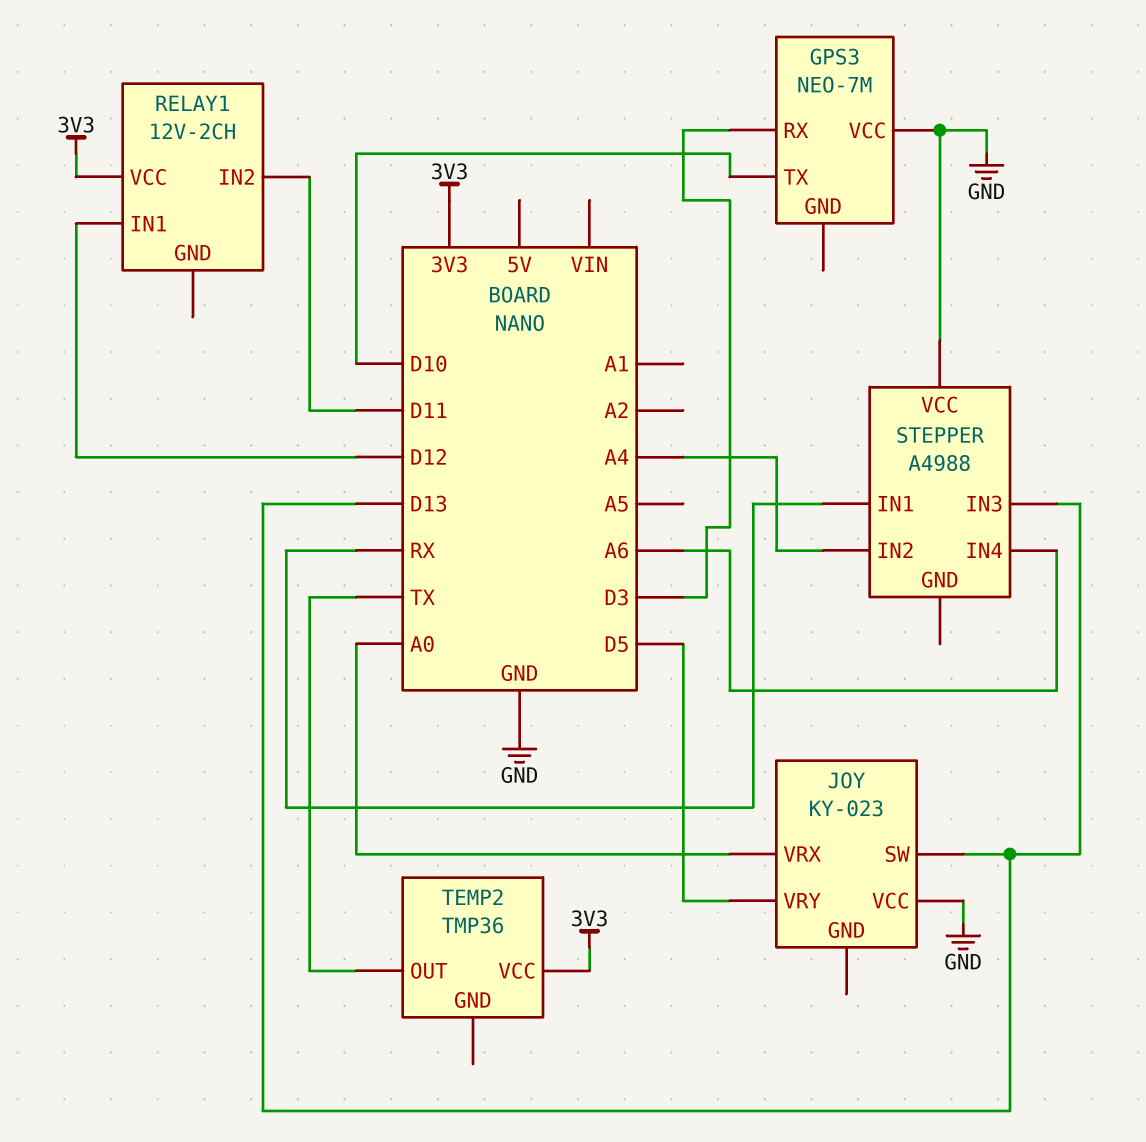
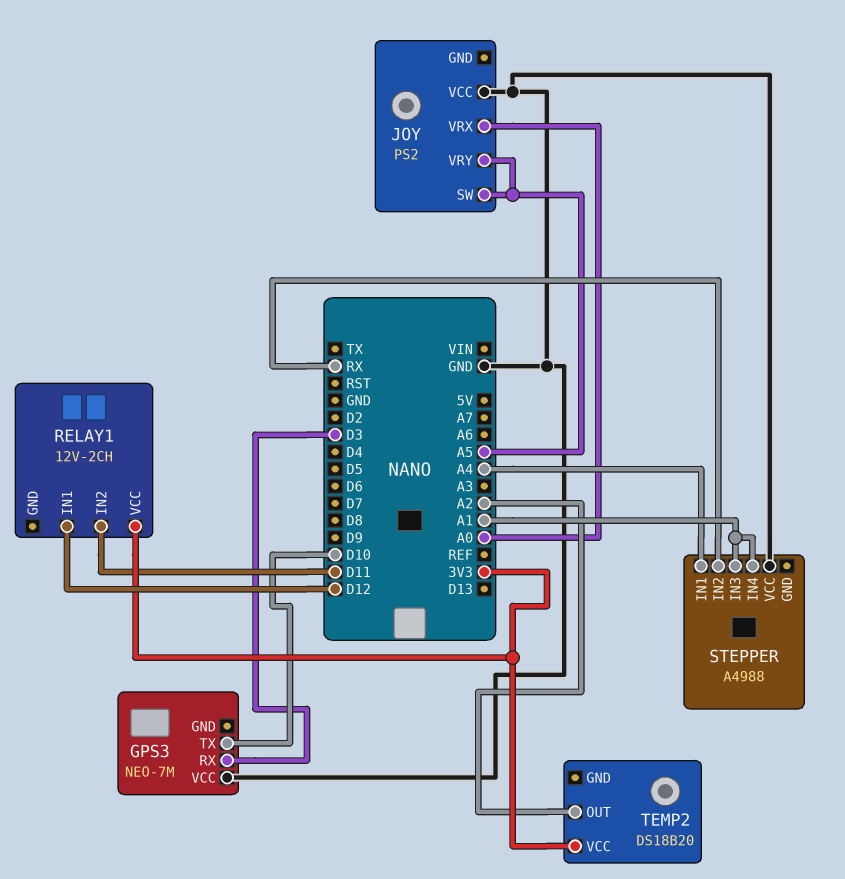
JOY: KY-023 -> PS2
JOY pin SW: D13 -> A5
JOY pin VRY: D5 -> A5
STEPPER pin IN1: RX -> A4
STEPPER pin IN2: A4 -> RX
STEPPER pin IN3: D13 -> A1
STEPPER pin IN4: A6 -> A1
TEMP2: TMP36 -> DS18B20
TEMP2 pin OUT: TX -> A2

